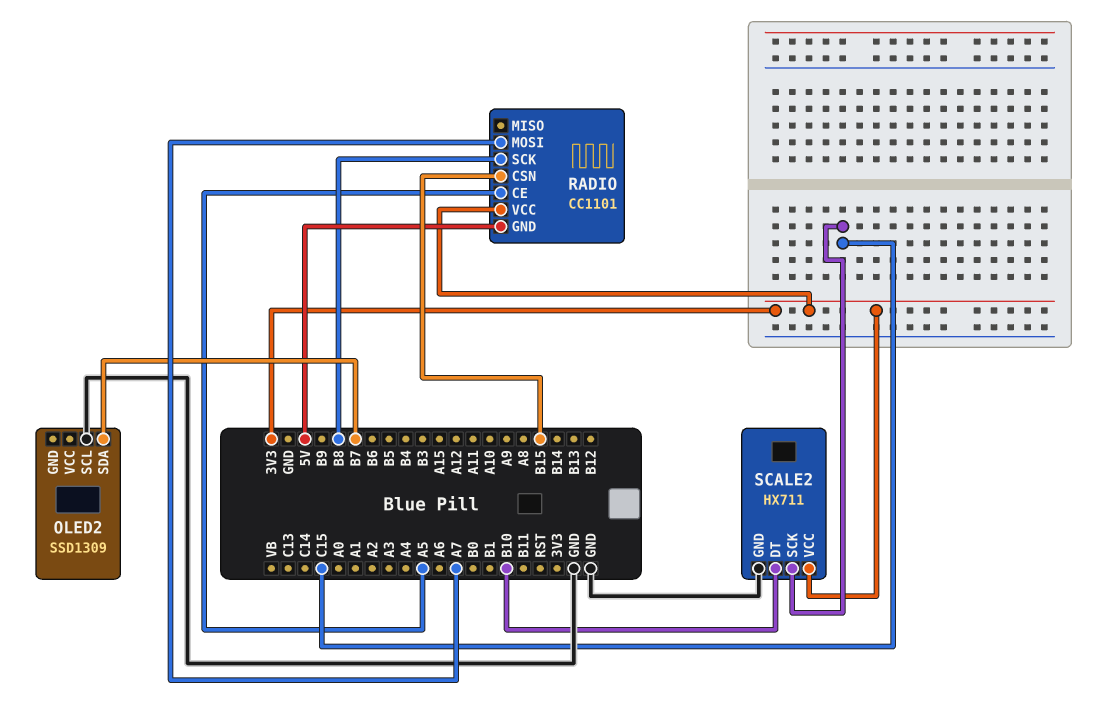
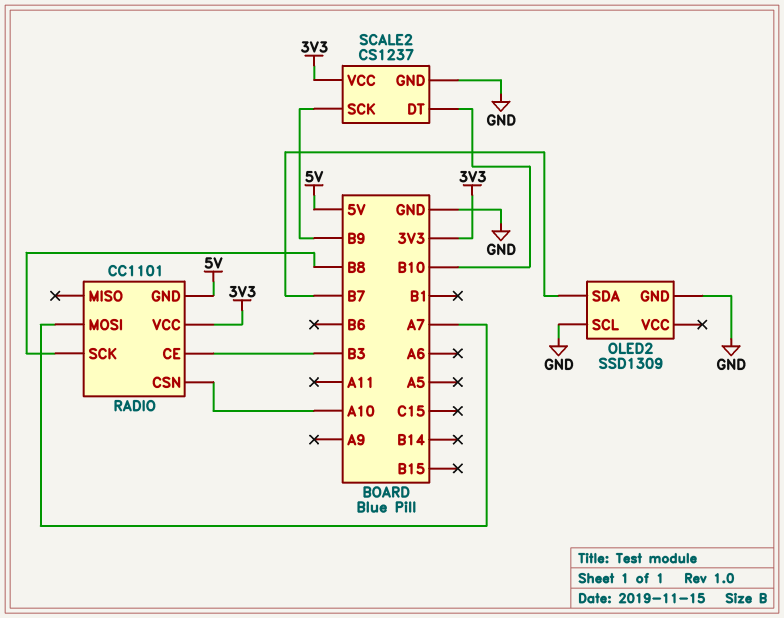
OLED2 pin GND: none -> GND
RADIO pin CE: A5 -> B3
RADIO pin CSN: B15 -> A10
SCALE2: HX711 -> CS1237
SCALE2 pin SCK: C15 -> B9

